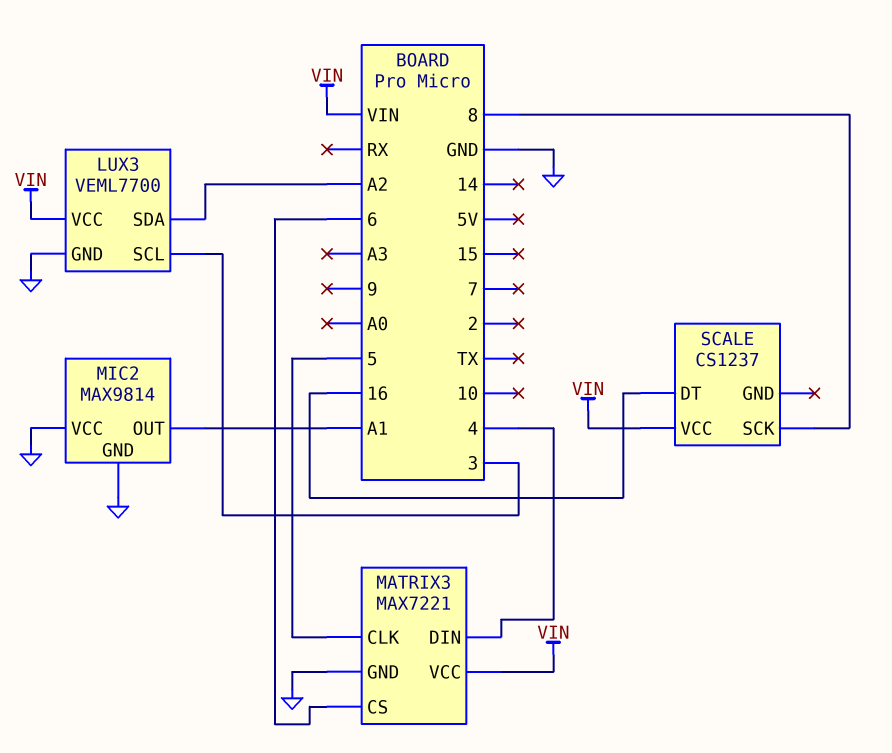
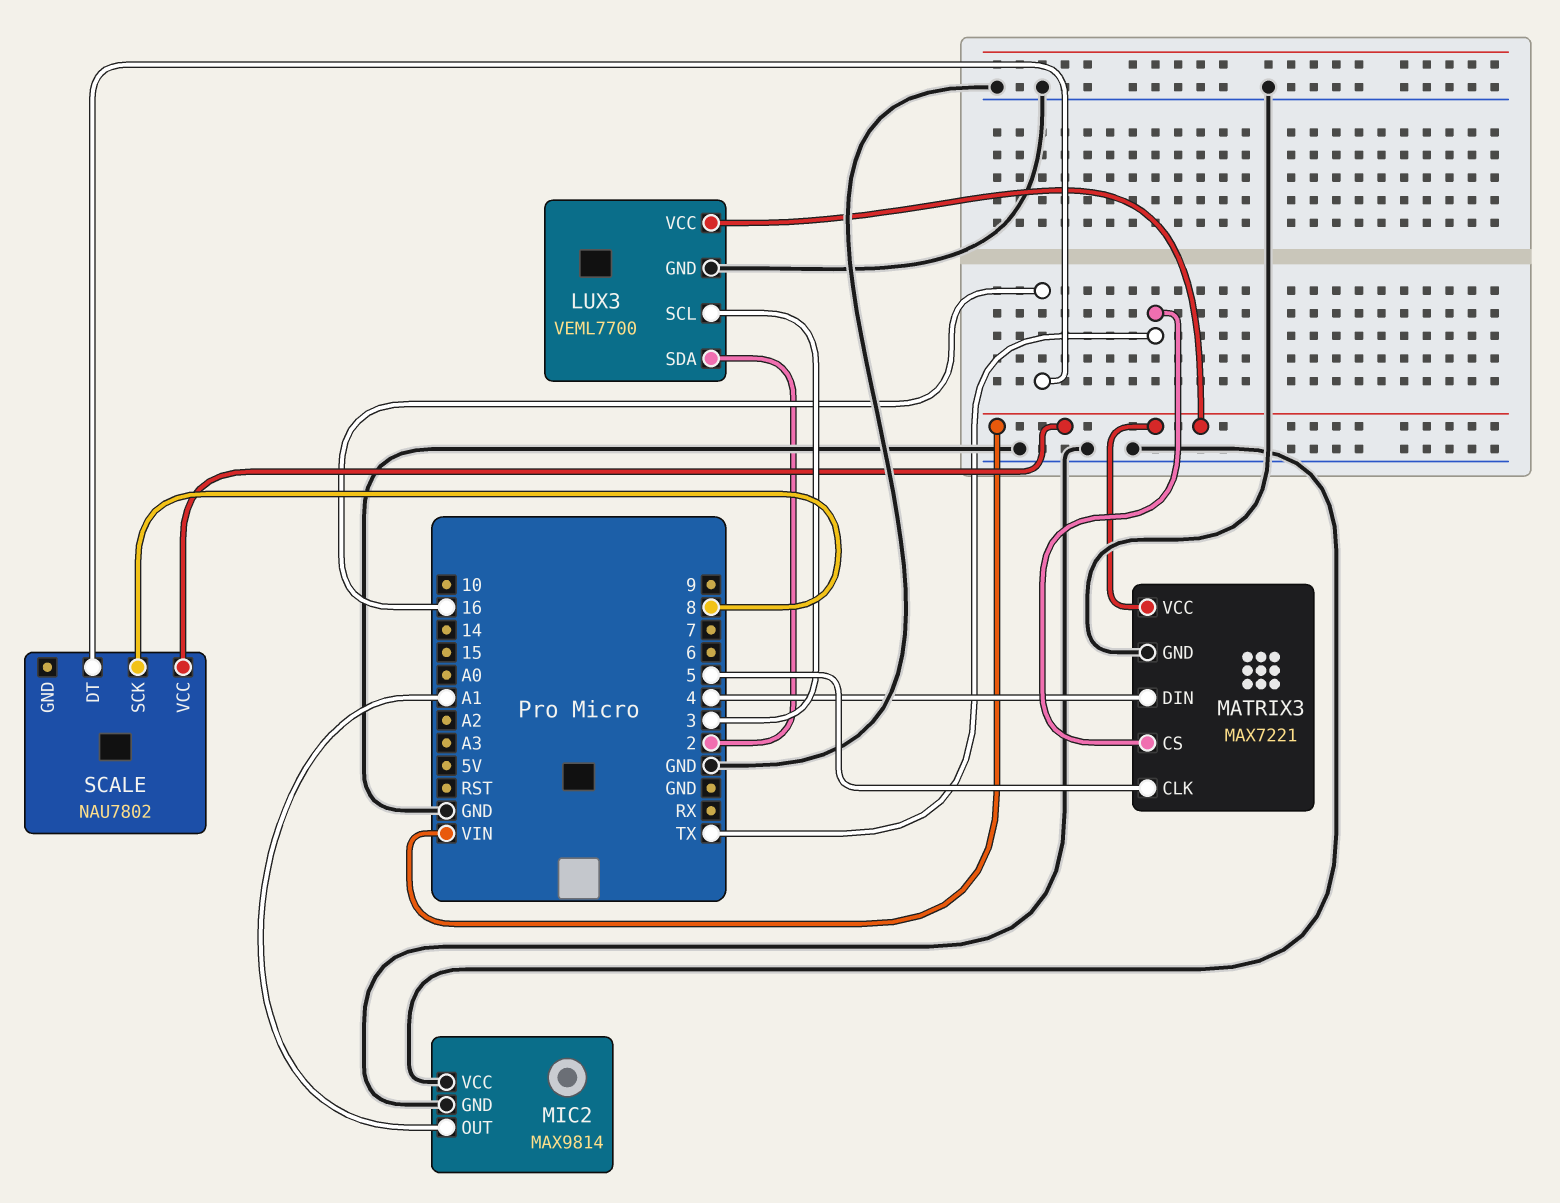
LUX3 pin SDA: A2 -> 2
MATRIX3 pin CS: 6 -> TX
SCALE: CS1237 -> NAU7802

